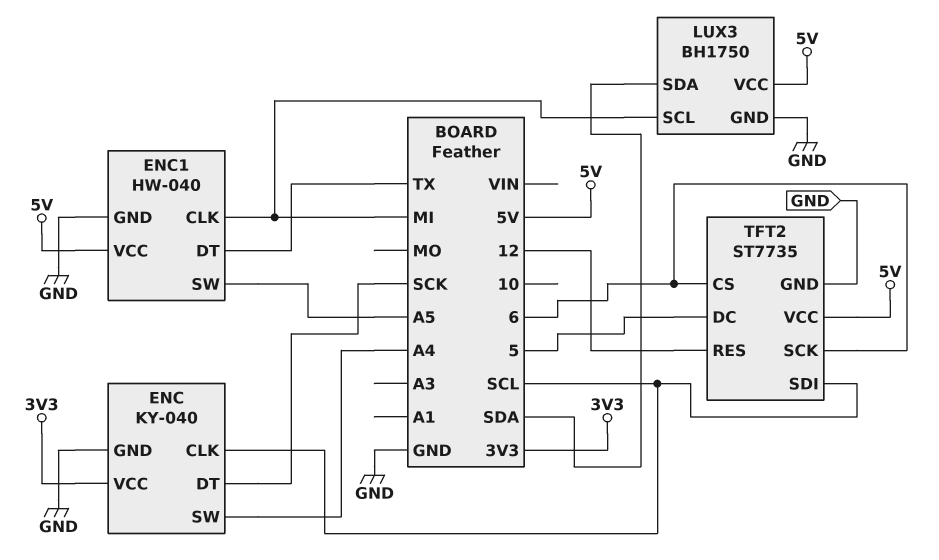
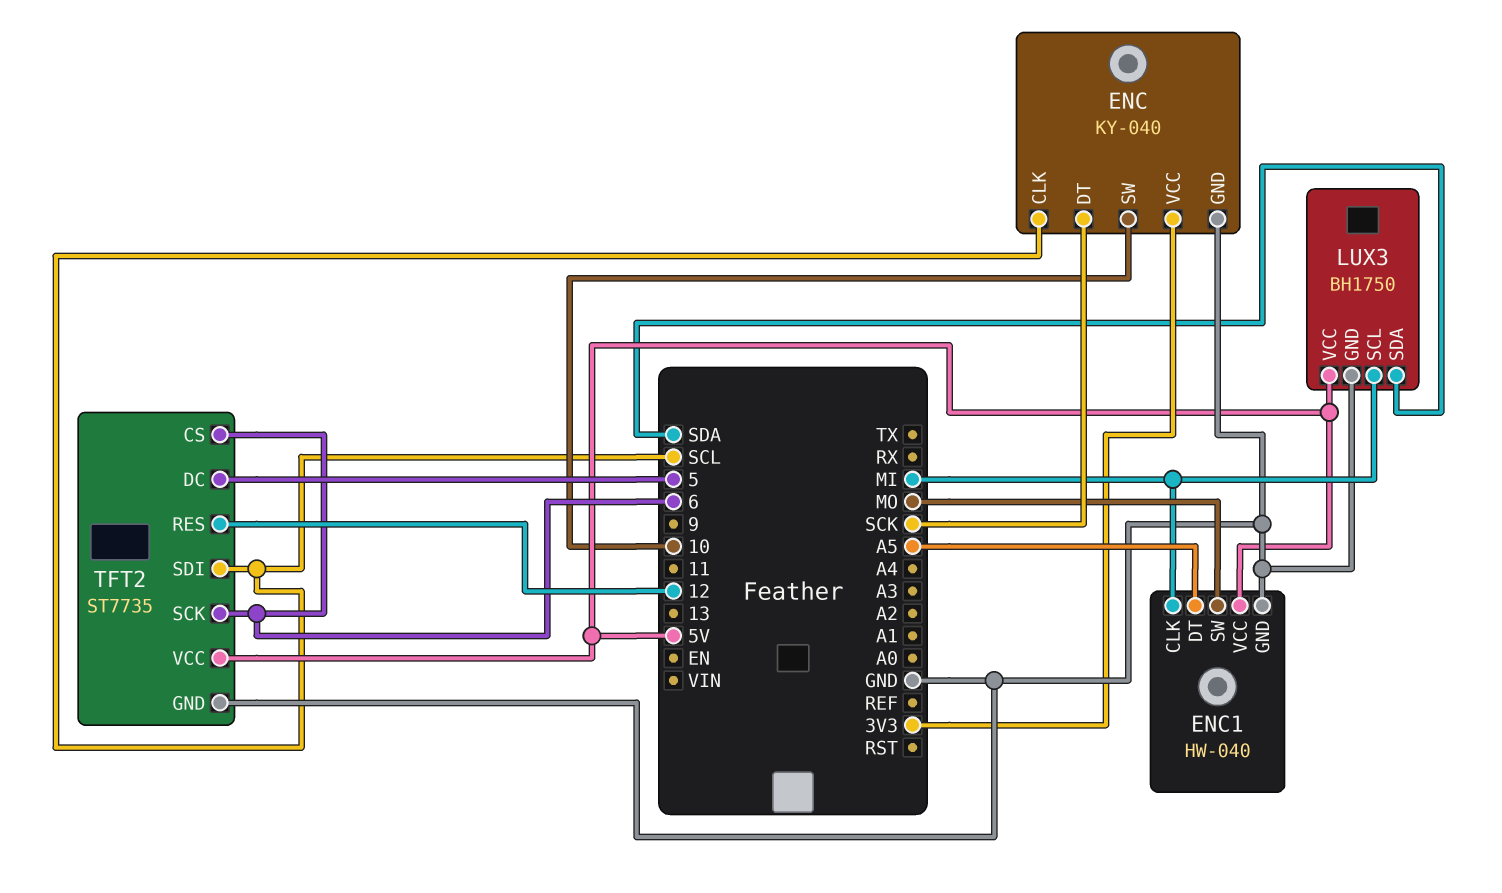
ENC pin SW: A4 -> 10
ENC1 pin DT: TX -> A5
ENC1 pin SW: A5 -> MO

